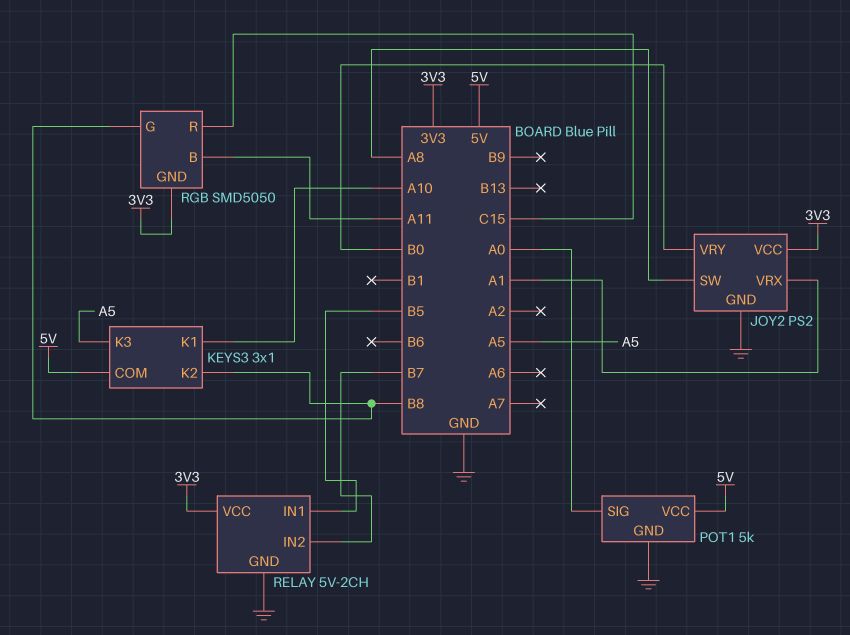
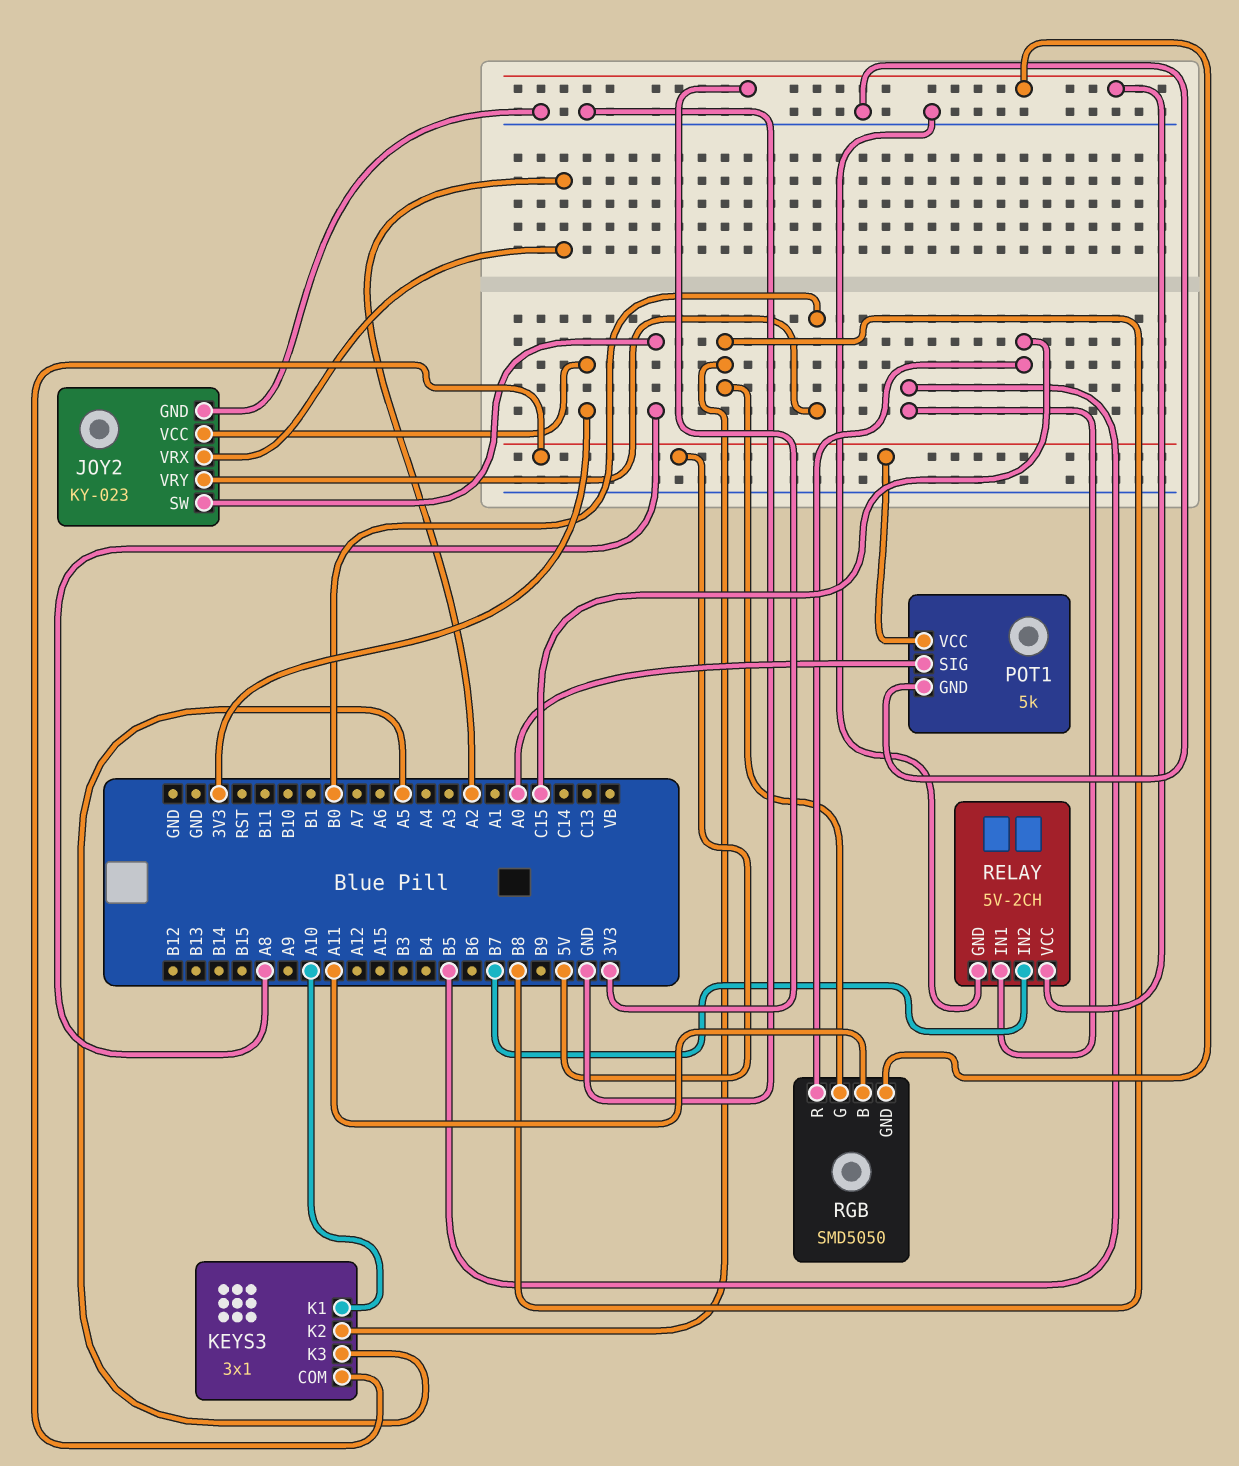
JOY2: PS2 -> KY-023
JOY2 pin VRX: A1 -> A2

